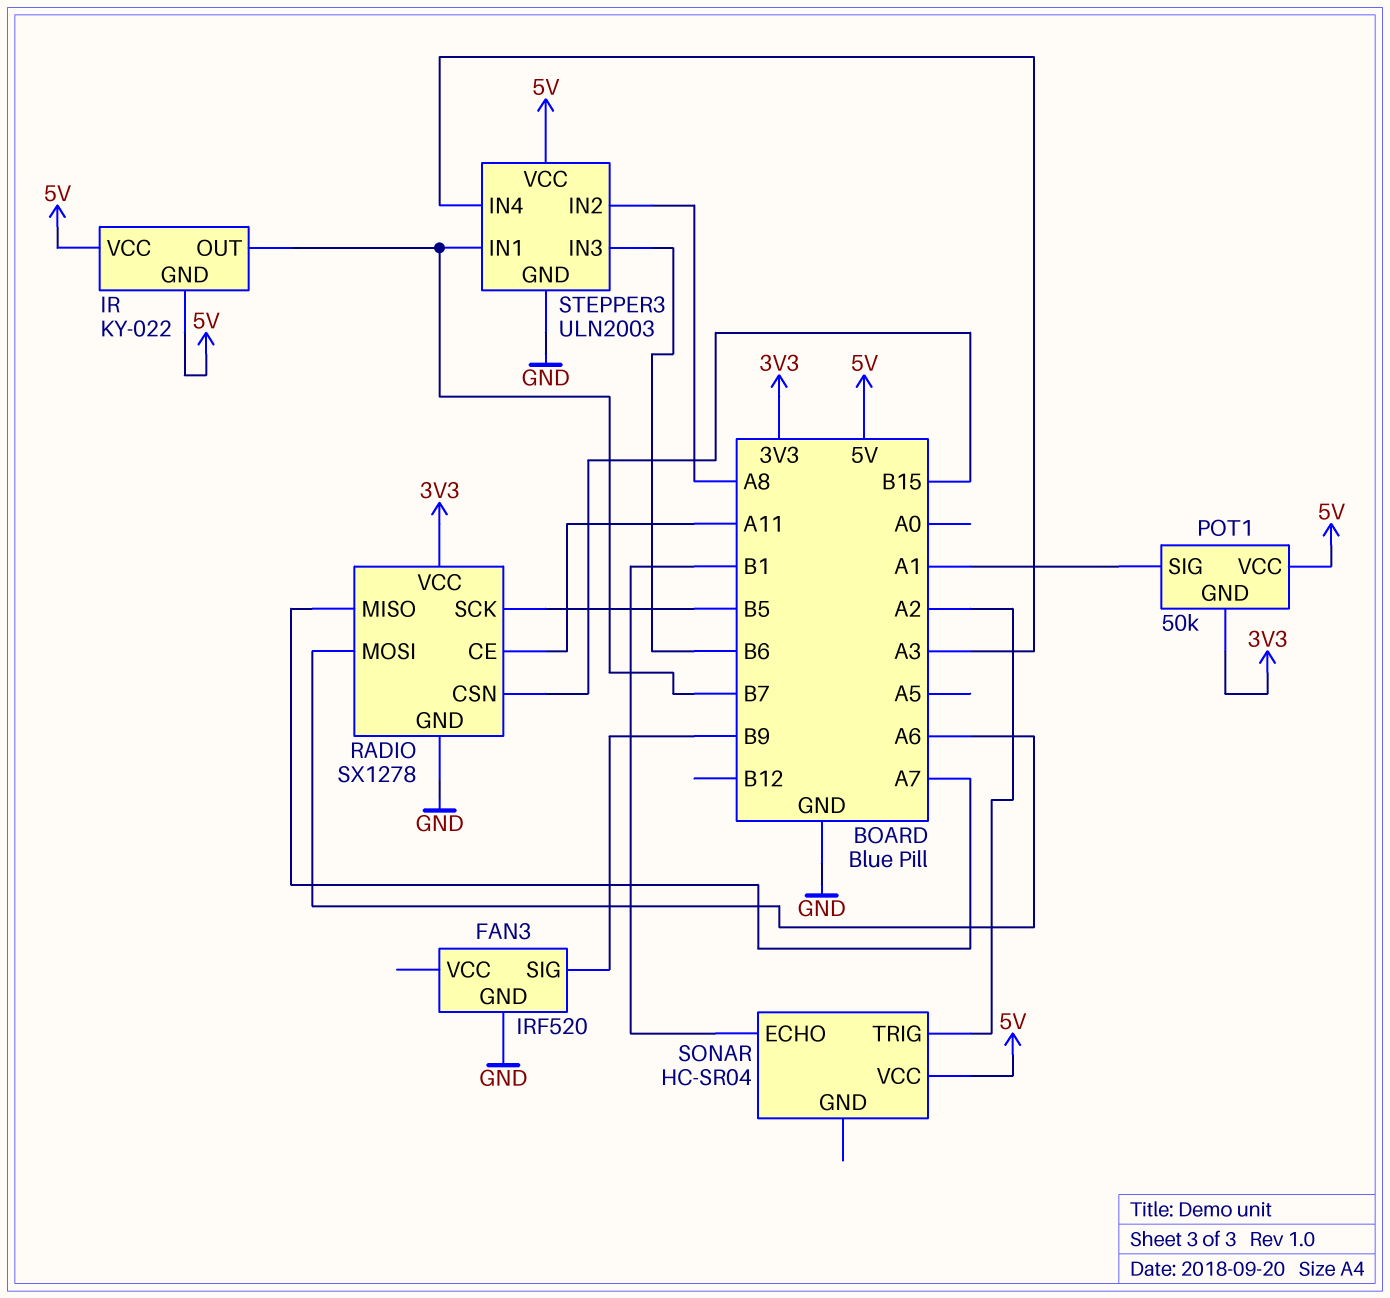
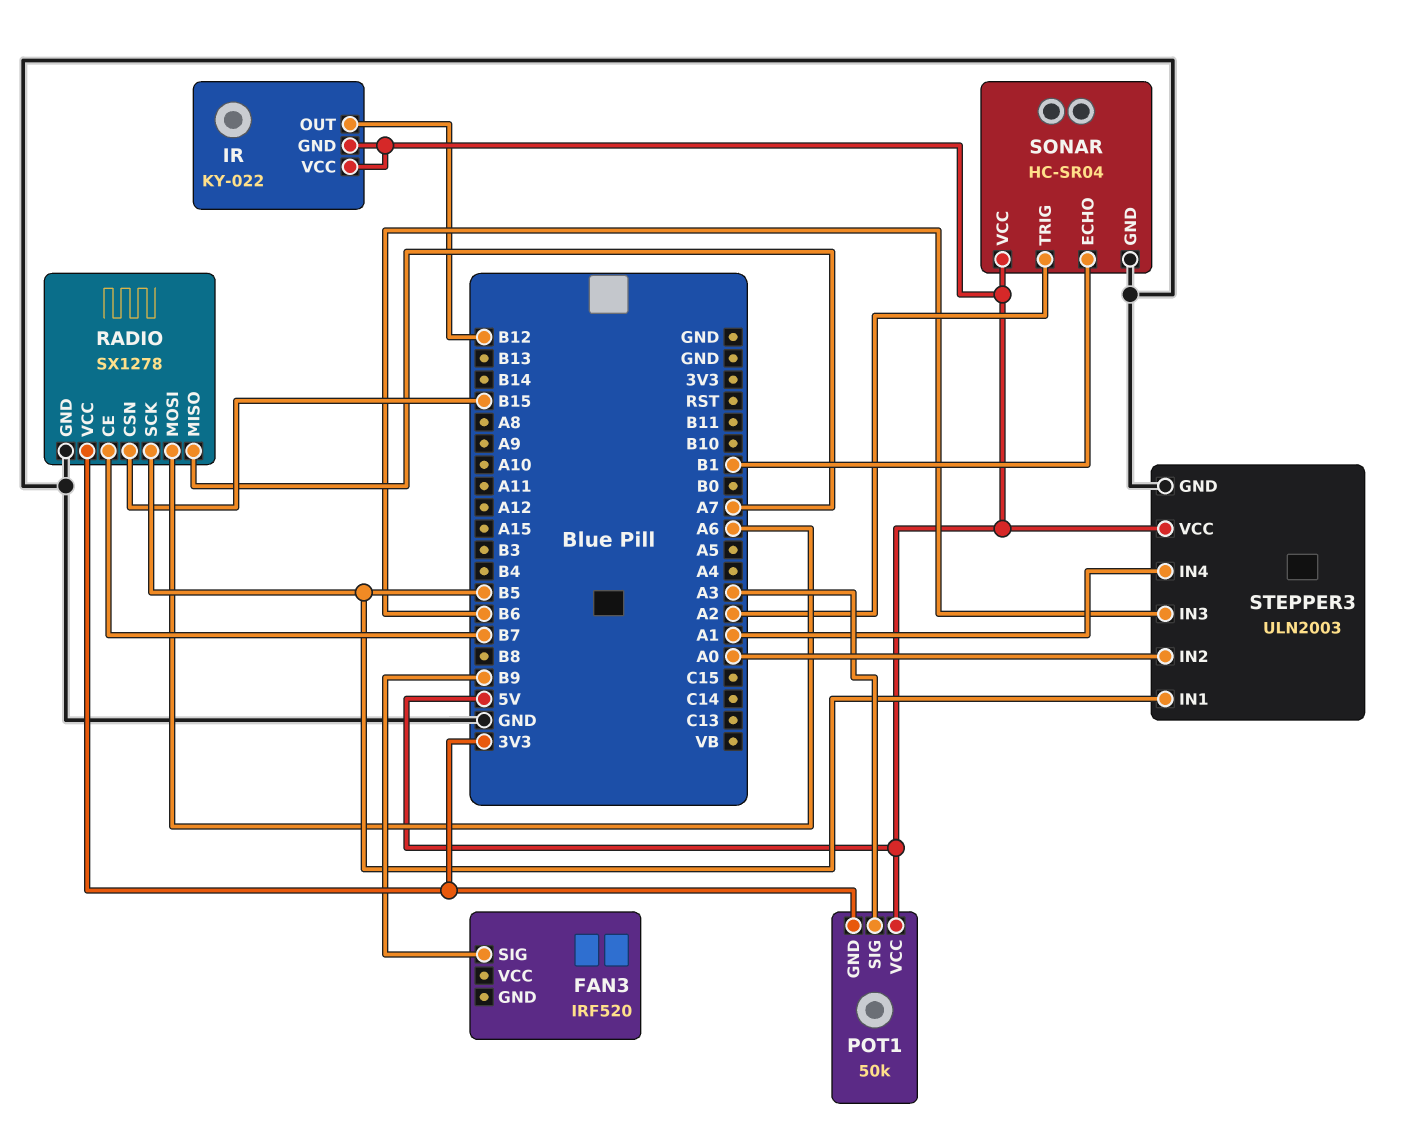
FAN3 pin GND: GND -> none
IR pin OUT: B7 -> B12
POT1 pin SIG: A1 -> A3
RADIO pin CE: A11 -> B7
SONAR pin GND: none -> GND
STEPPER3 pin IN1: B7 -> B5
STEPPER3 pin IN2: A8 -> A0
STEPPER3 pin IN4: A3 -> A1

